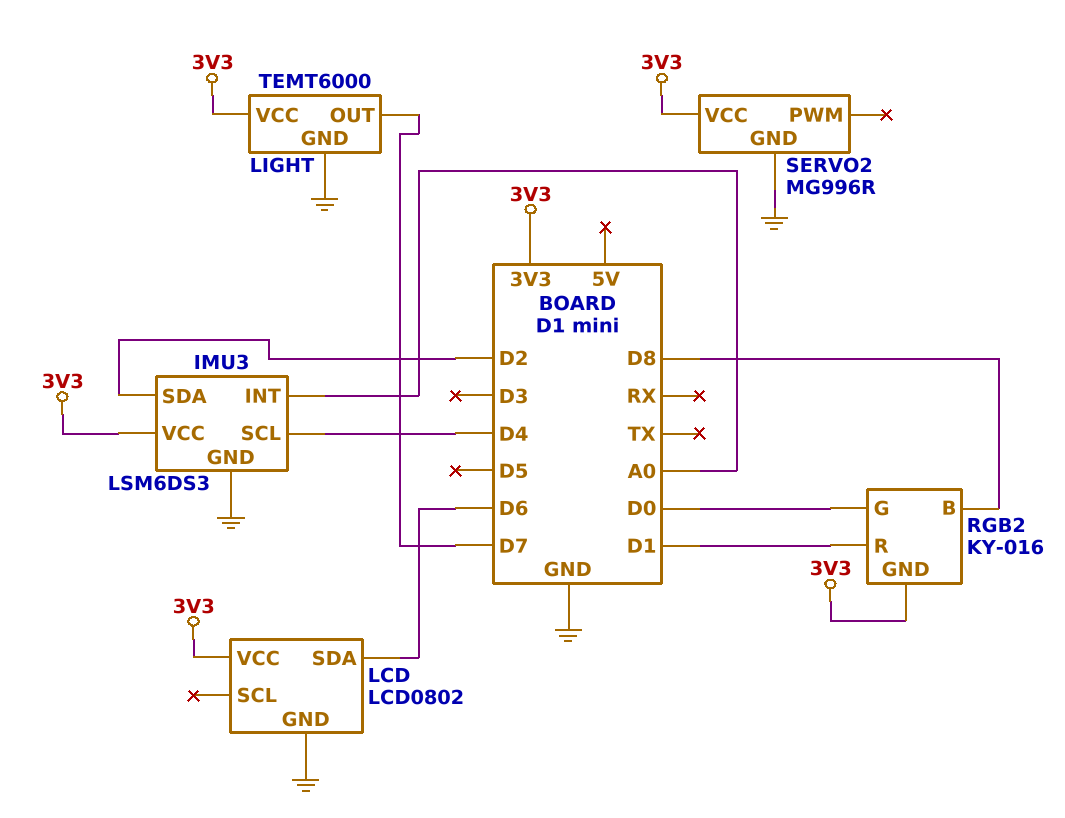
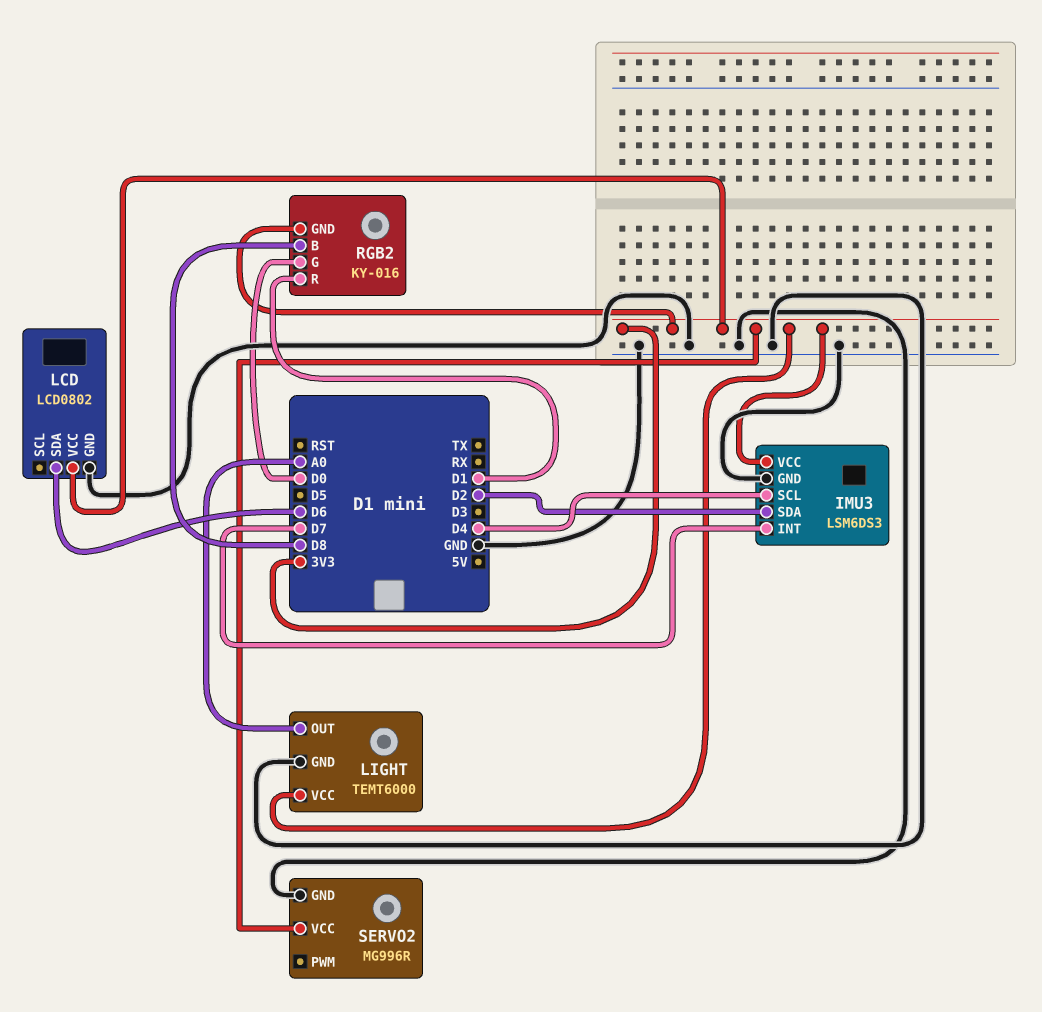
IMU3 pin INT: A0 -> D7
LIGHT pin OUT: D7 -> A0

